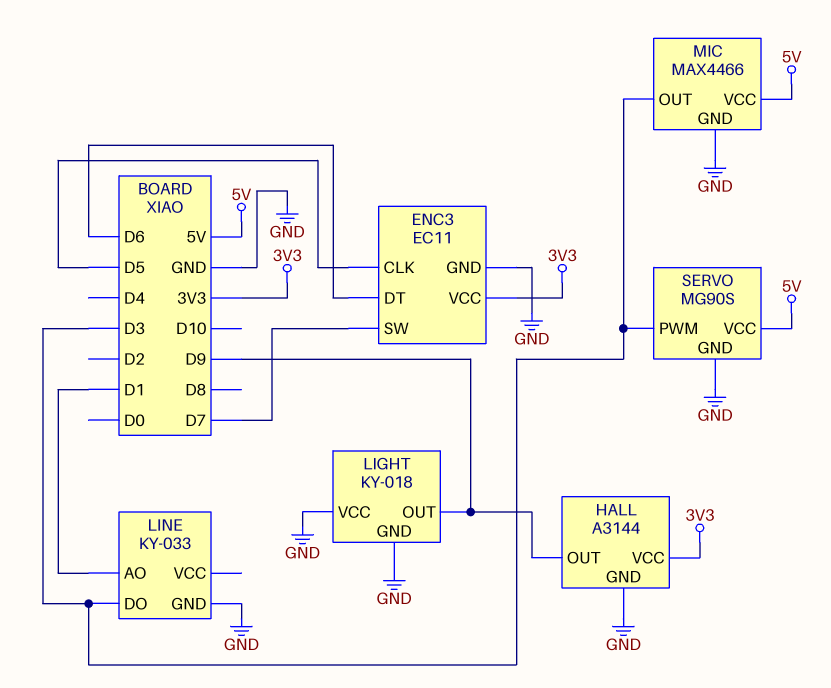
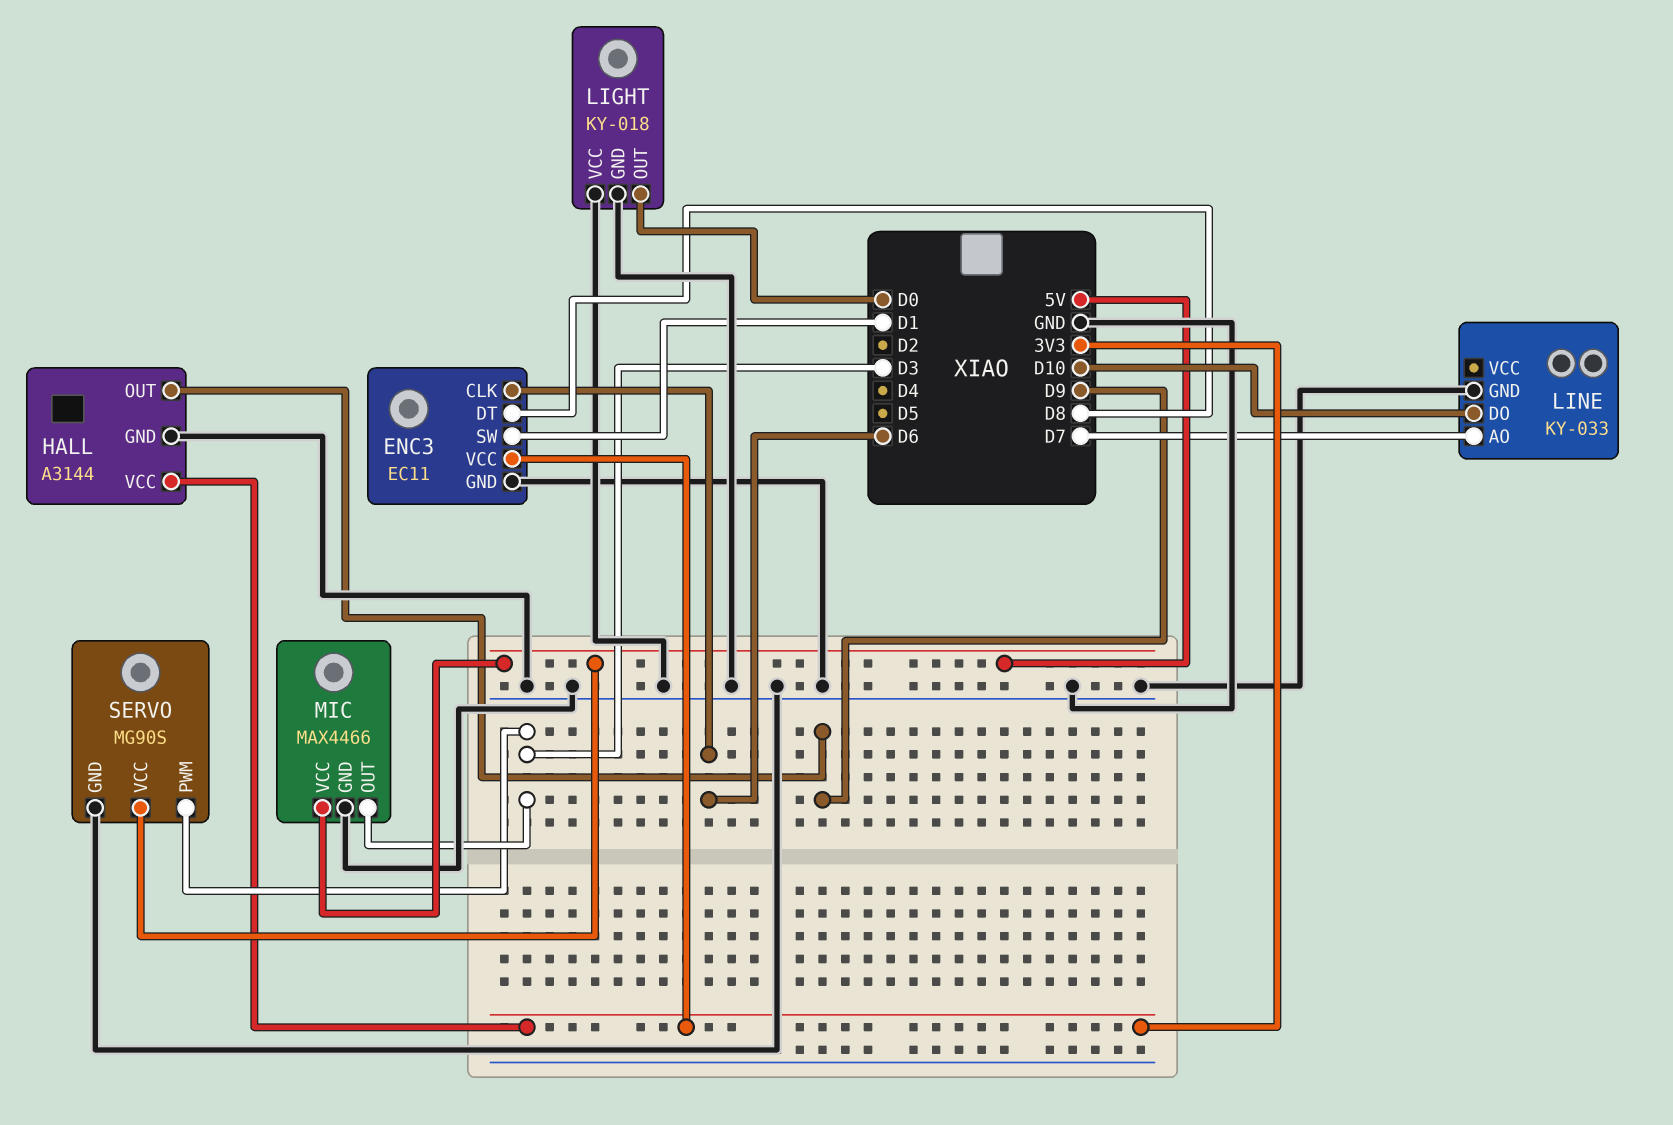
ENC3 pin CLK: D5 -> D6
ENC3 pin DT: D6 -> D8
ENC3 pin SW: D7 -> D1
LIGHT pin OUT: D9 -> D0
LINE pin AO: D1 -> D7
LINE pin DO: D3 -> D10

